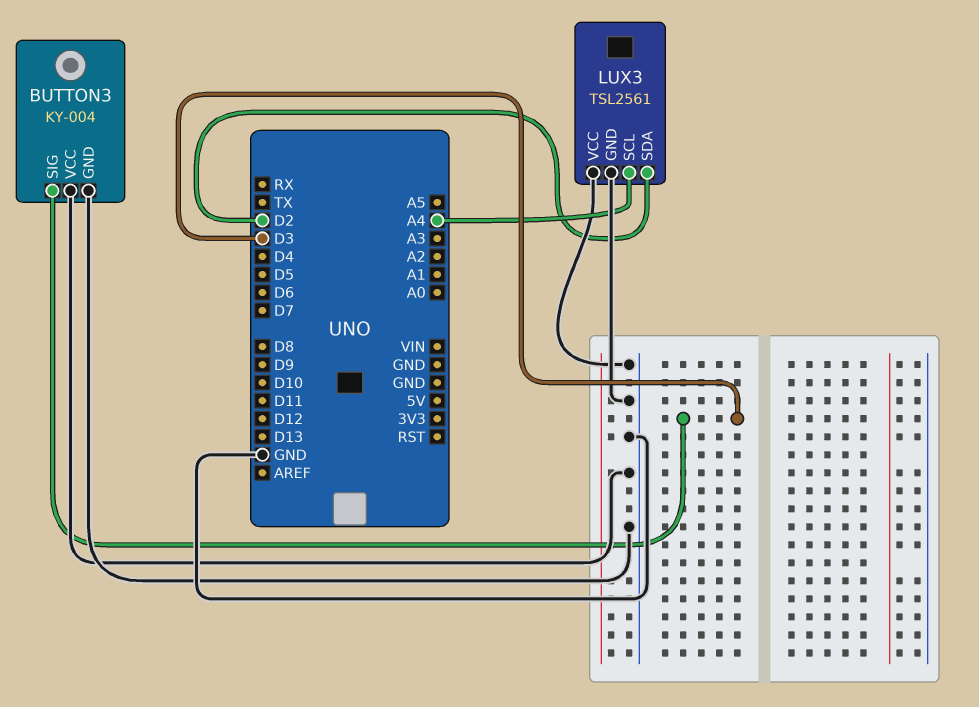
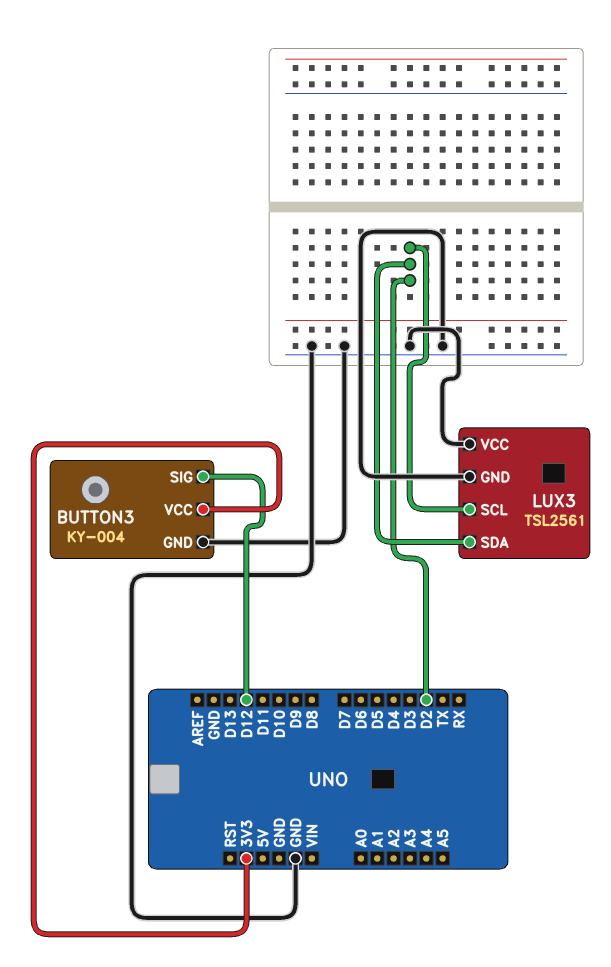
BUTTON3 pin SIG: D3 -> D12
BUTTON3 pin VCC: GND -> 3V3
LUX3 pin SCL: A4 -> D2

